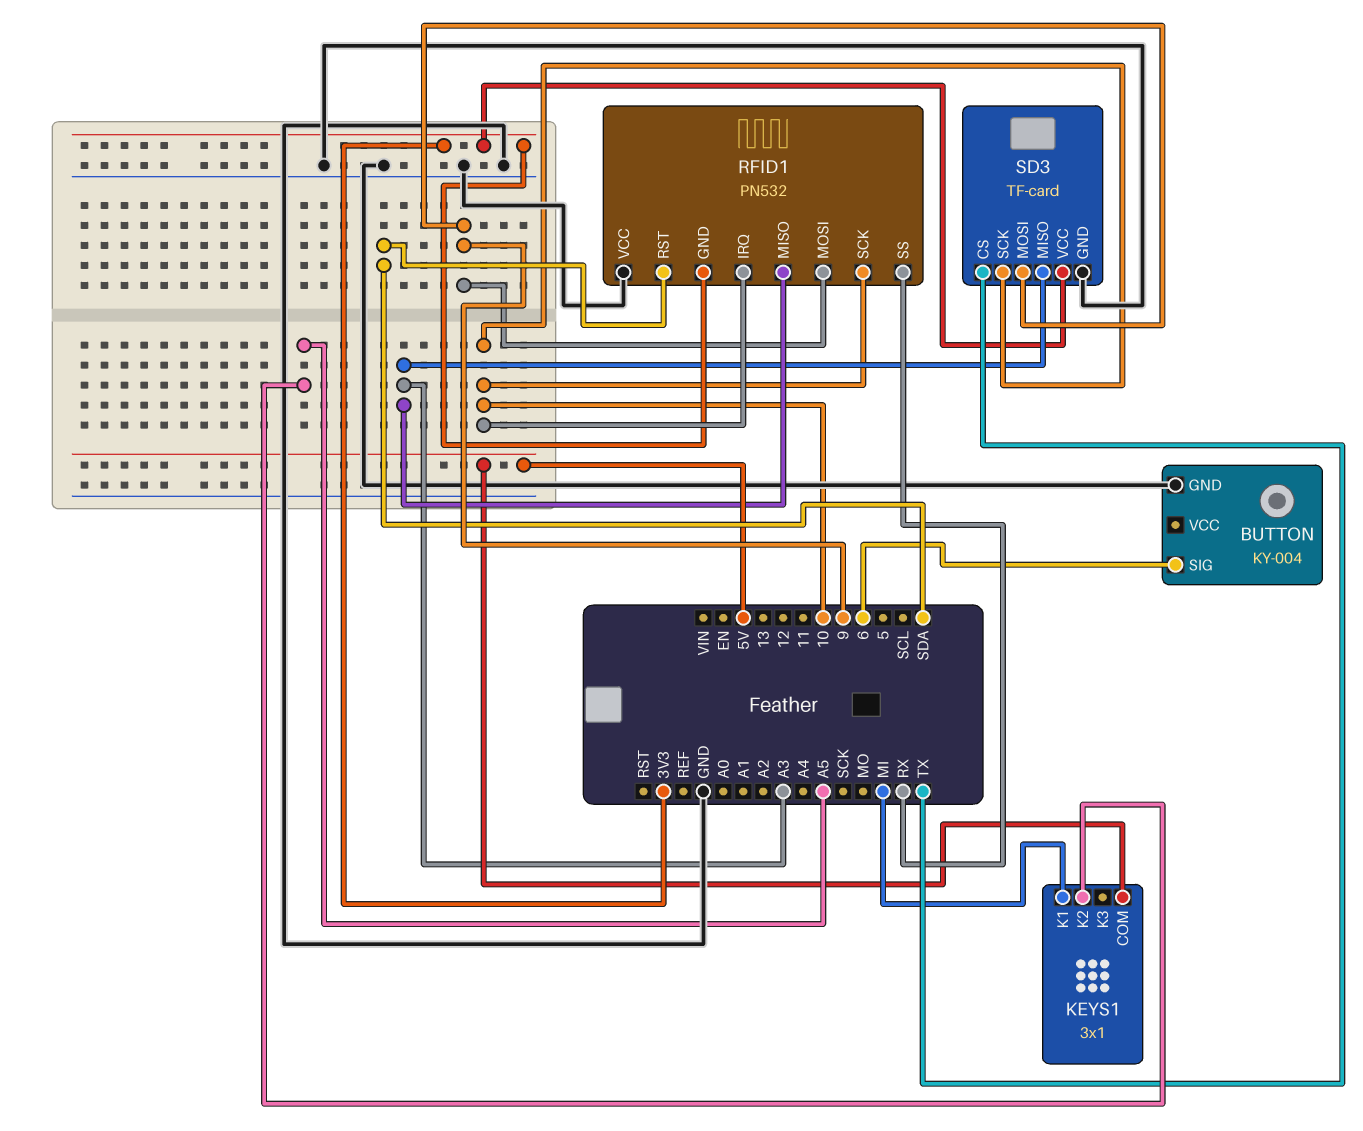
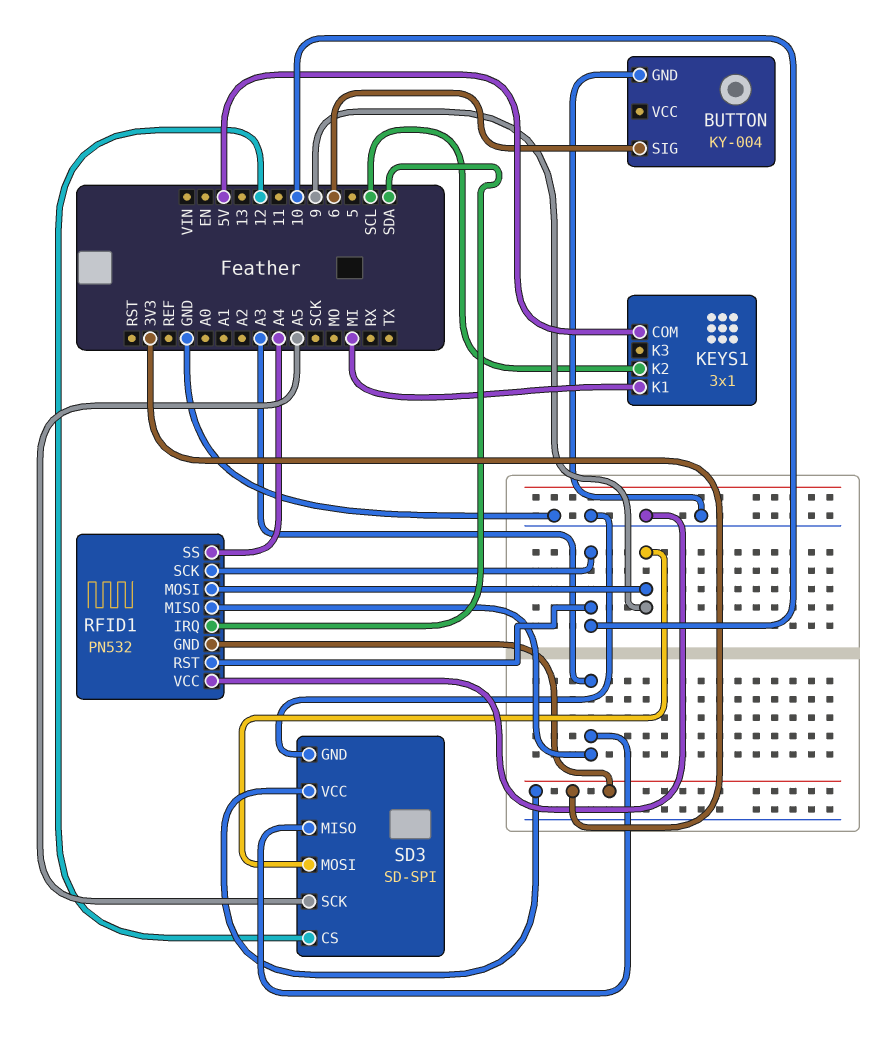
KEYS1 pin K2: A5 -> SCL
RFID1 pin IRQ: 10 -> SDA
RFID1 pin RST: SDA -> 10
RFID1 pin SS: RX -> A4
SD3: TF-card -> SD-SPI
SD3 pin CS: TX -> 12
SD3 pin SCK: 10 -> A5

